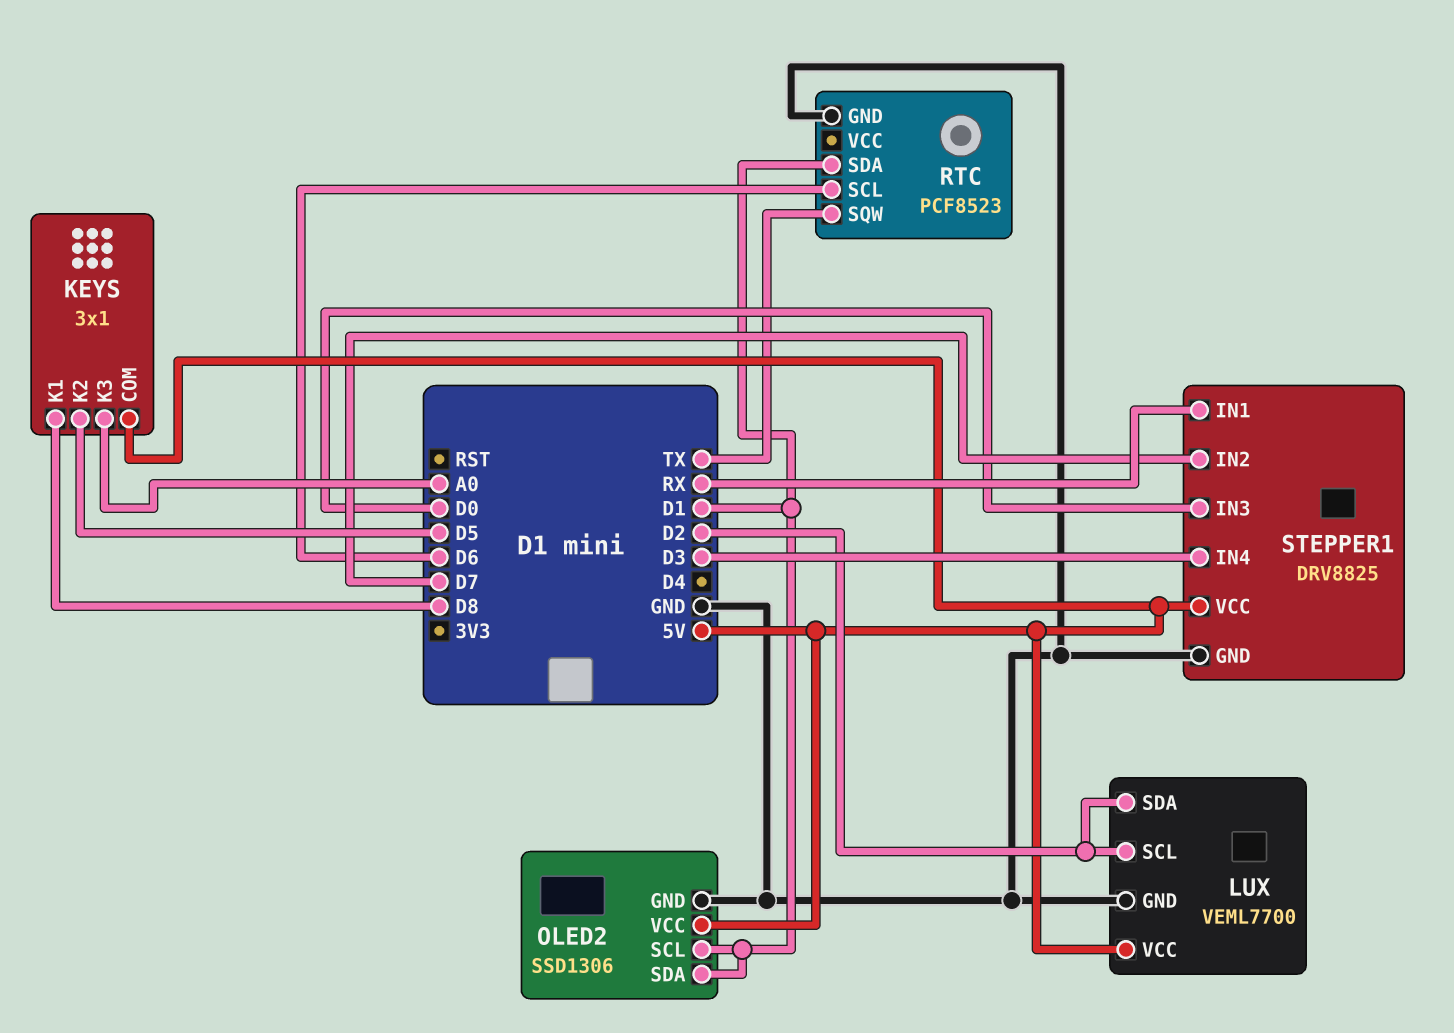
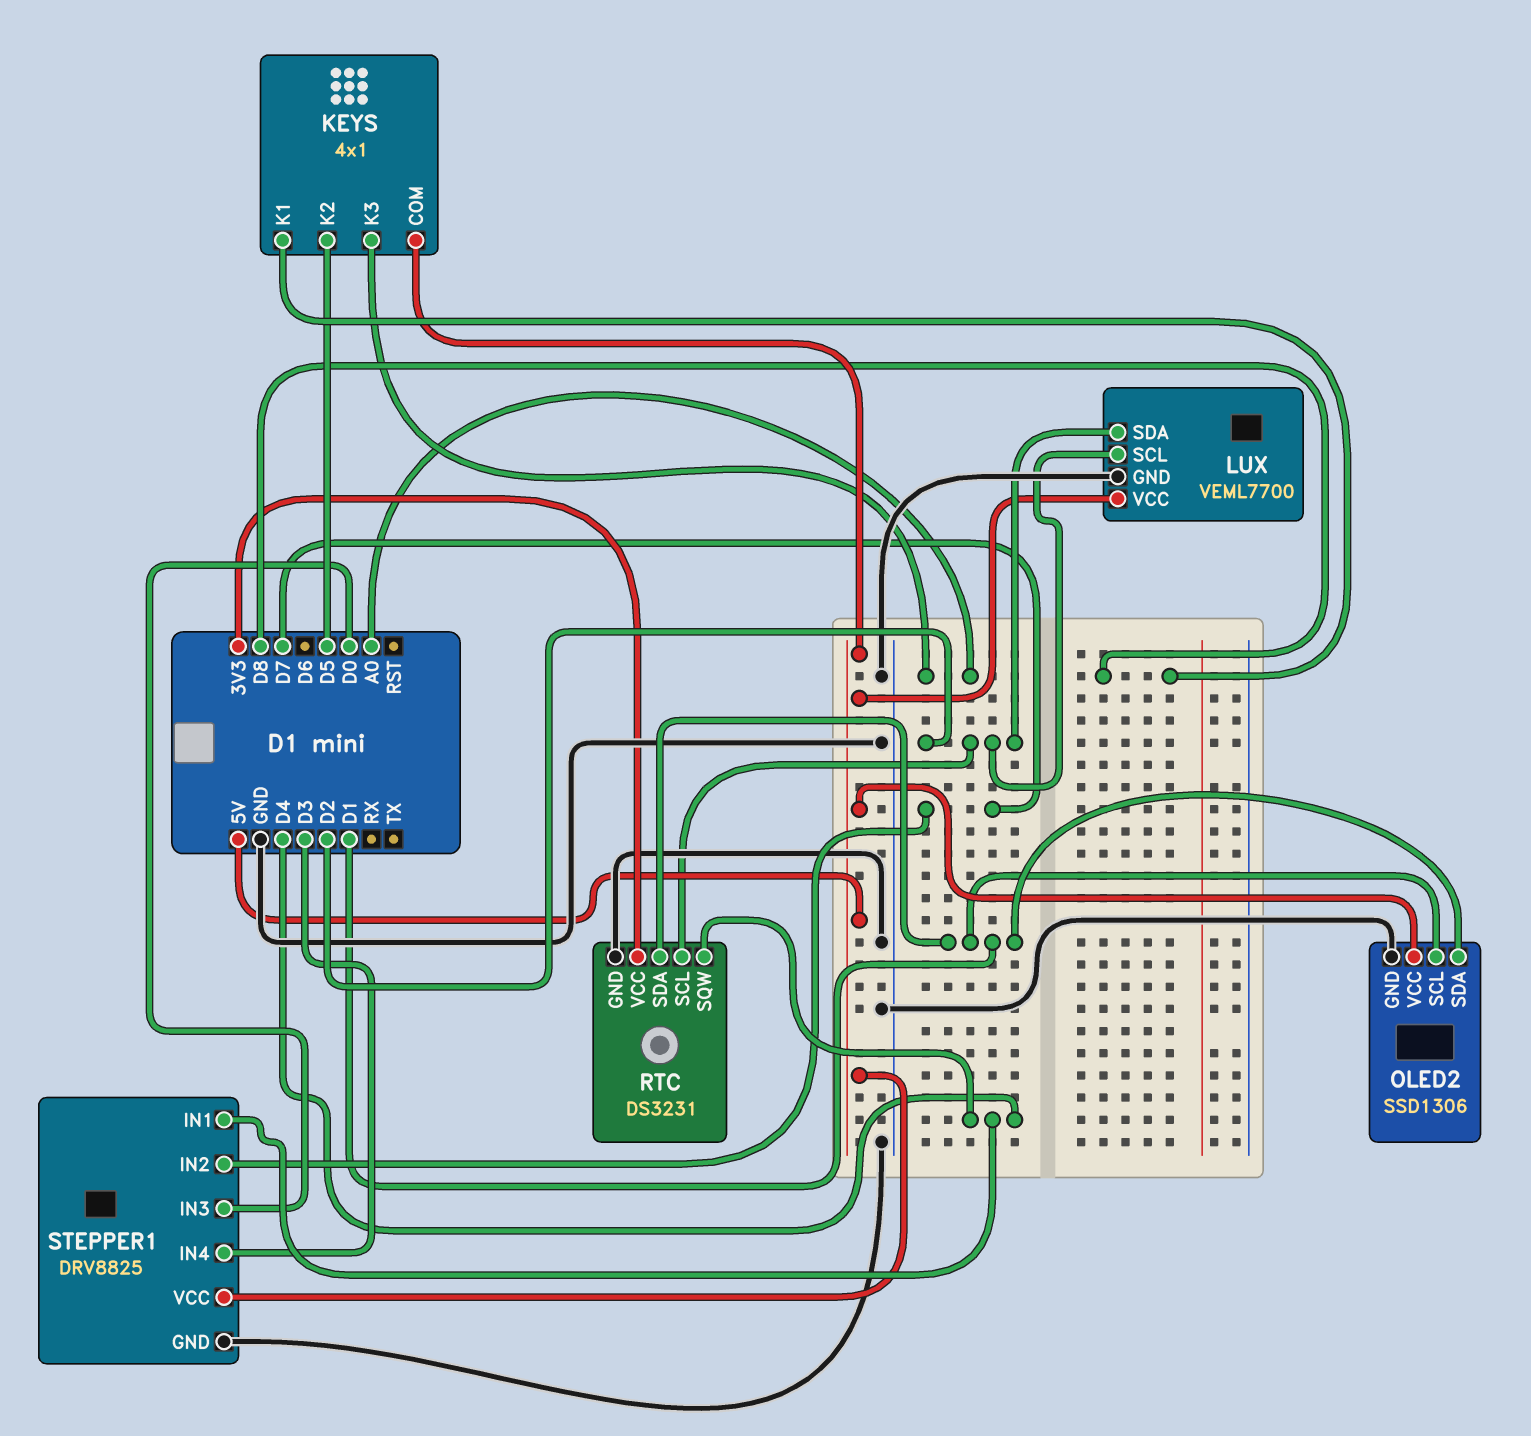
KEYS: 3x1 -> 4x1
RTC: PCF8523 -> DS3231
RTC pin SCL: D6 -> D2
RTC pin SQW: TX -> D4
RTC pin VCC: none -> 3V3
STEPPER1 pin IN1: RX -> D4

